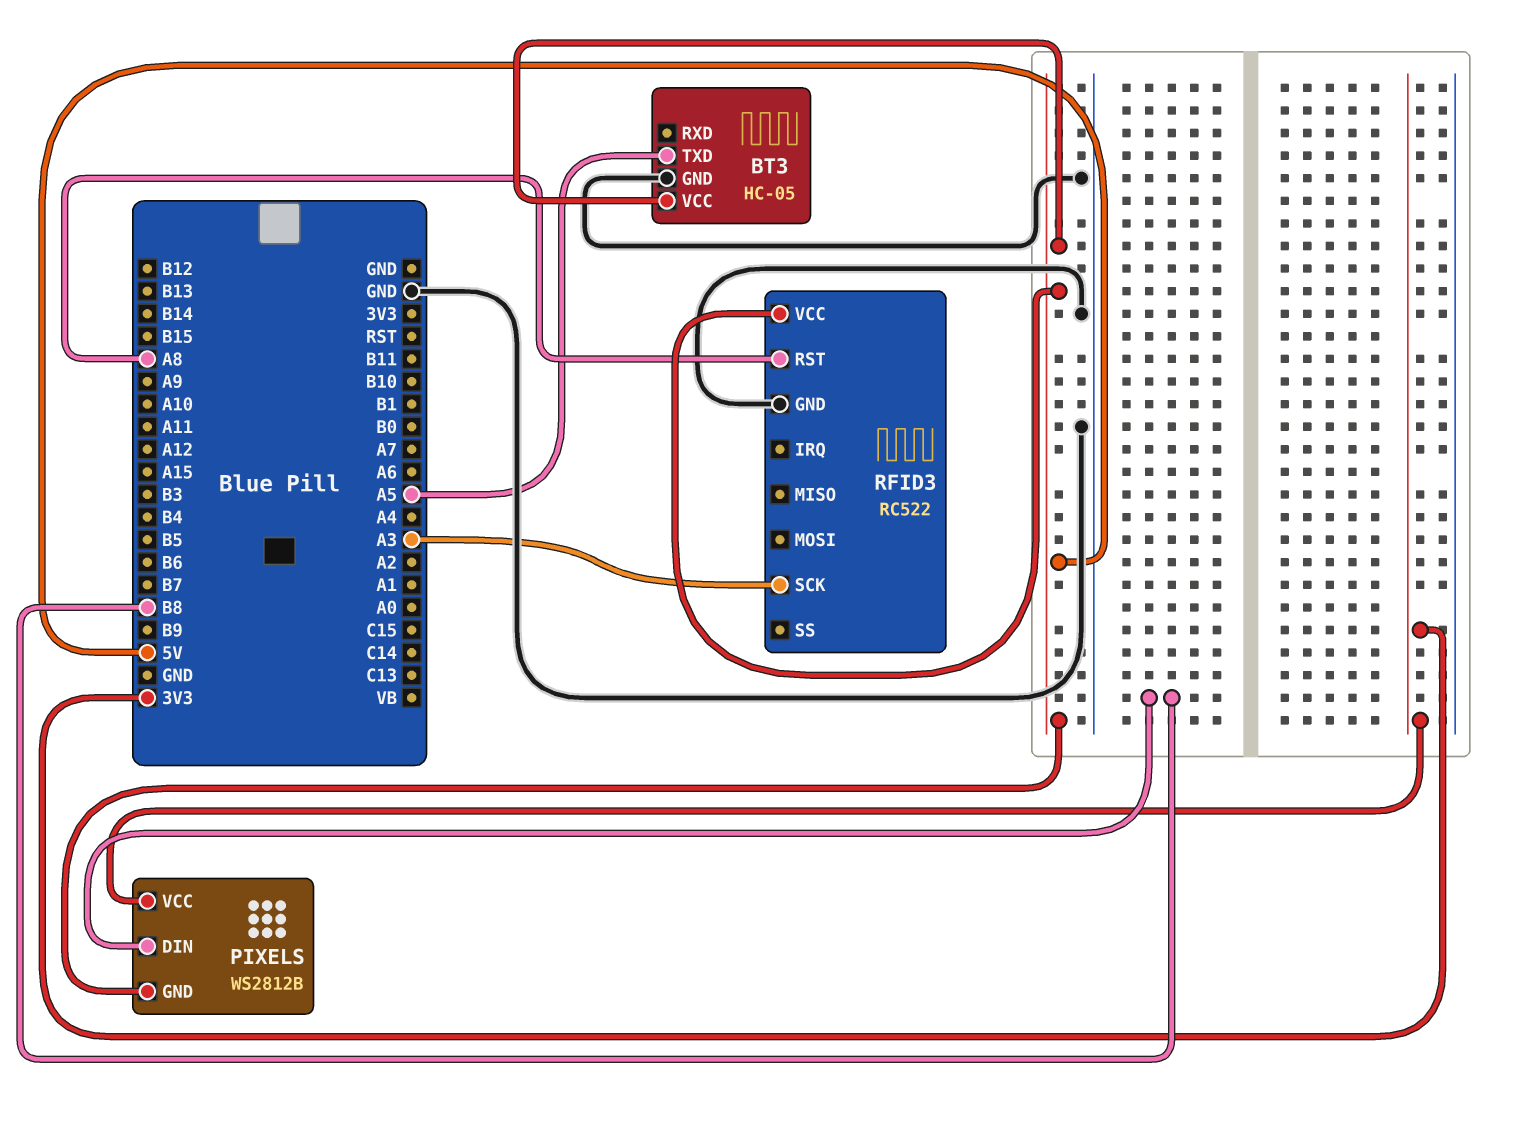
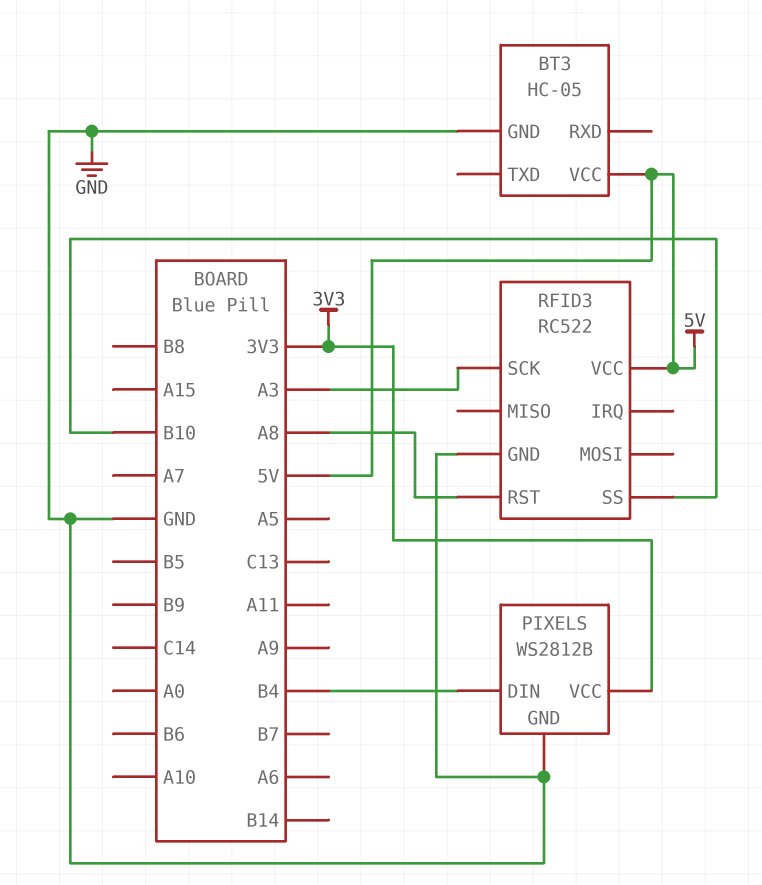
BT3 pin TXD: A5 -> none
PIXELS pin DIN: B8 -> B4
PIXELS pin GND: 5V -> GND
RFID3 pin SS: none -> B10

